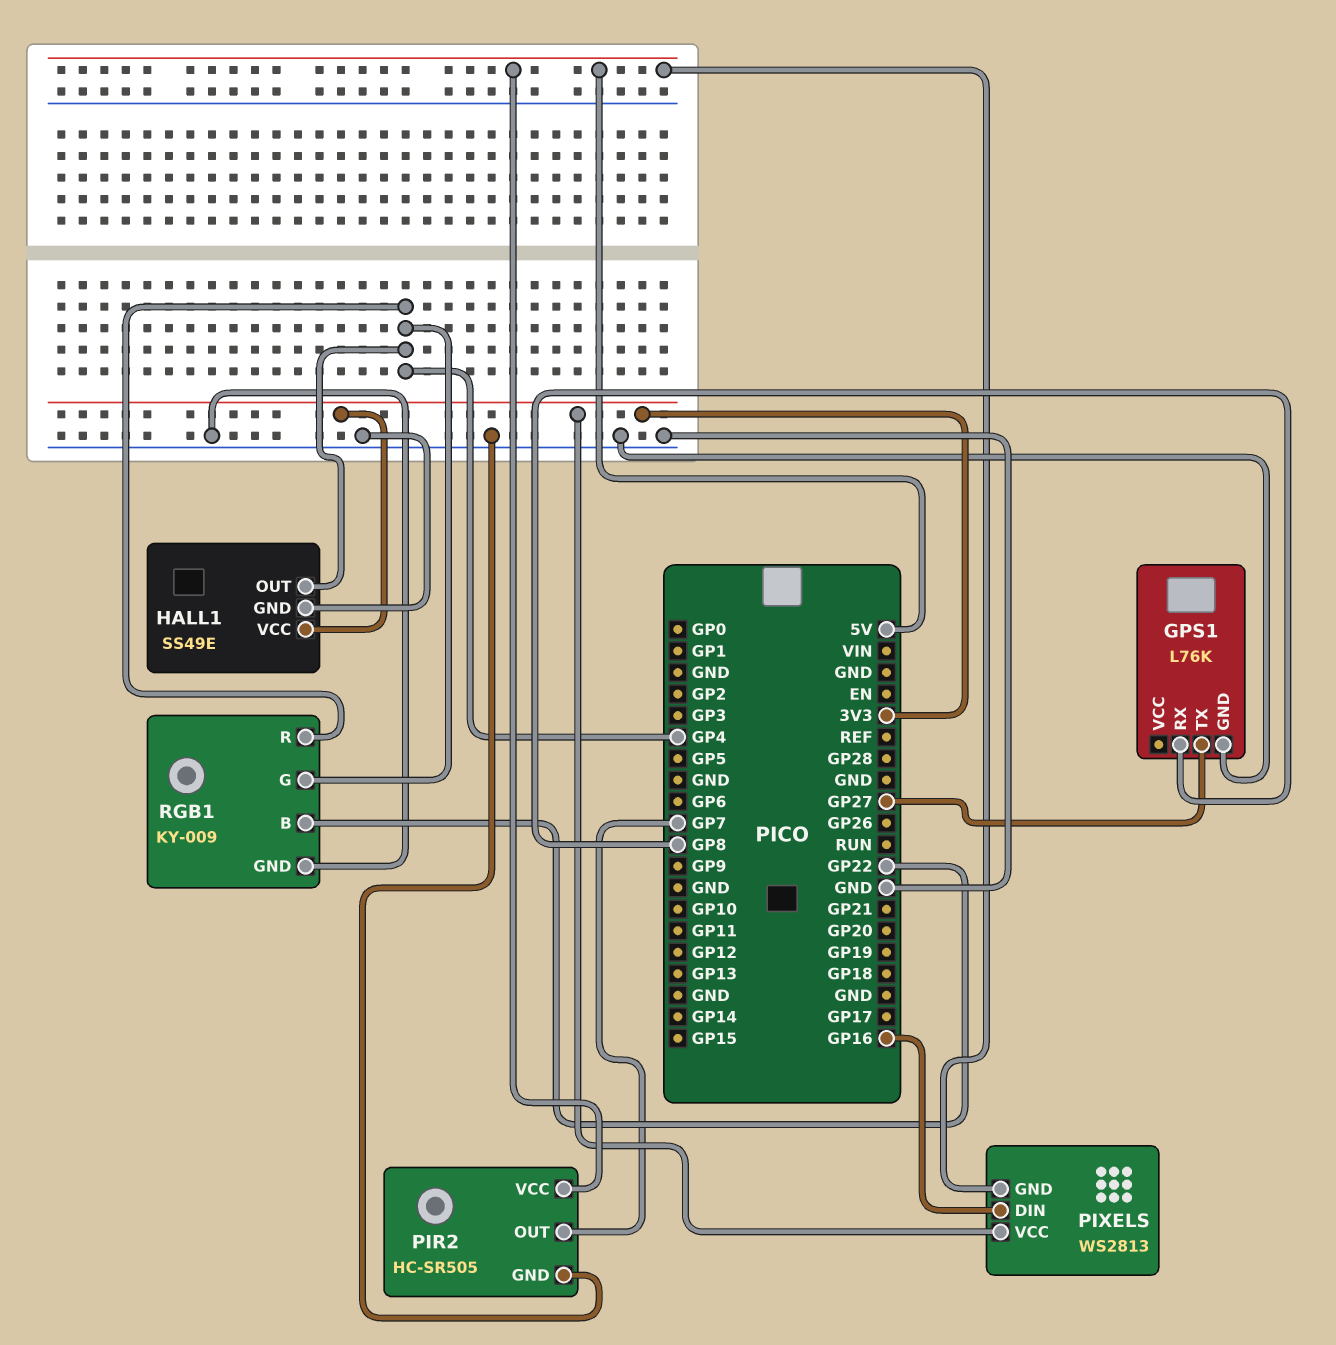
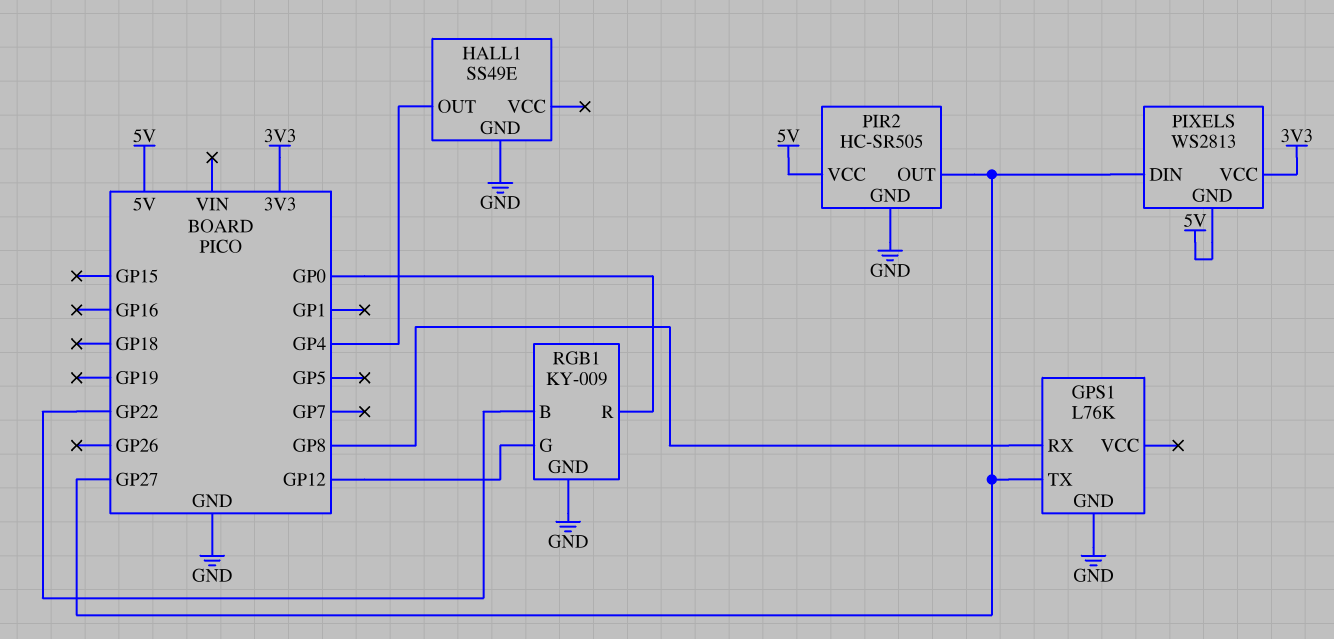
HALL1 pin VCC: 3V3 -> none
PIR2 pin OUT: GP7 -> GP27
PIXELS pin DIN: GP16 -> GP27
RGB1 pin G: GP4 -> GP12
RGB1 pin R: GP4 -> GP0

